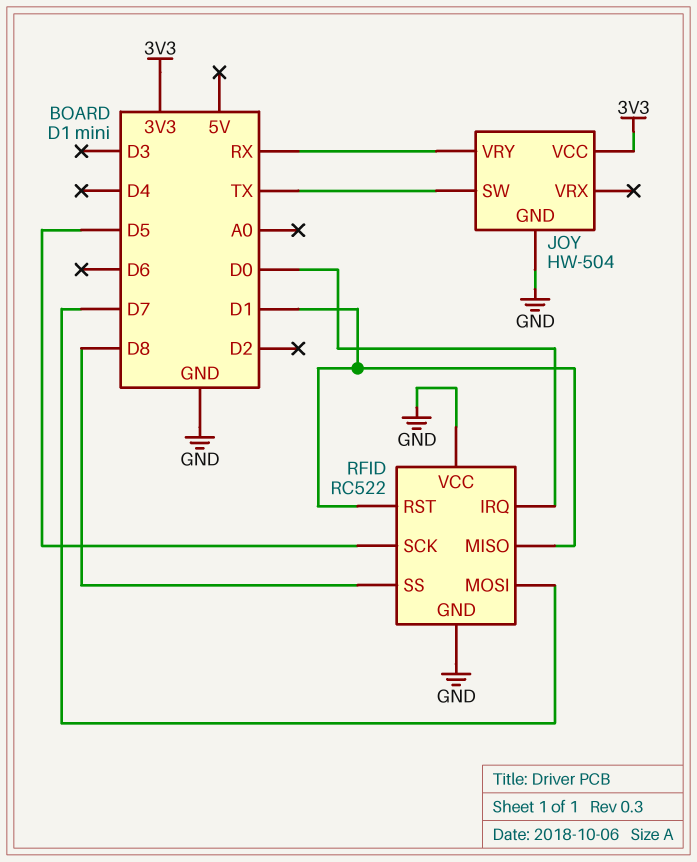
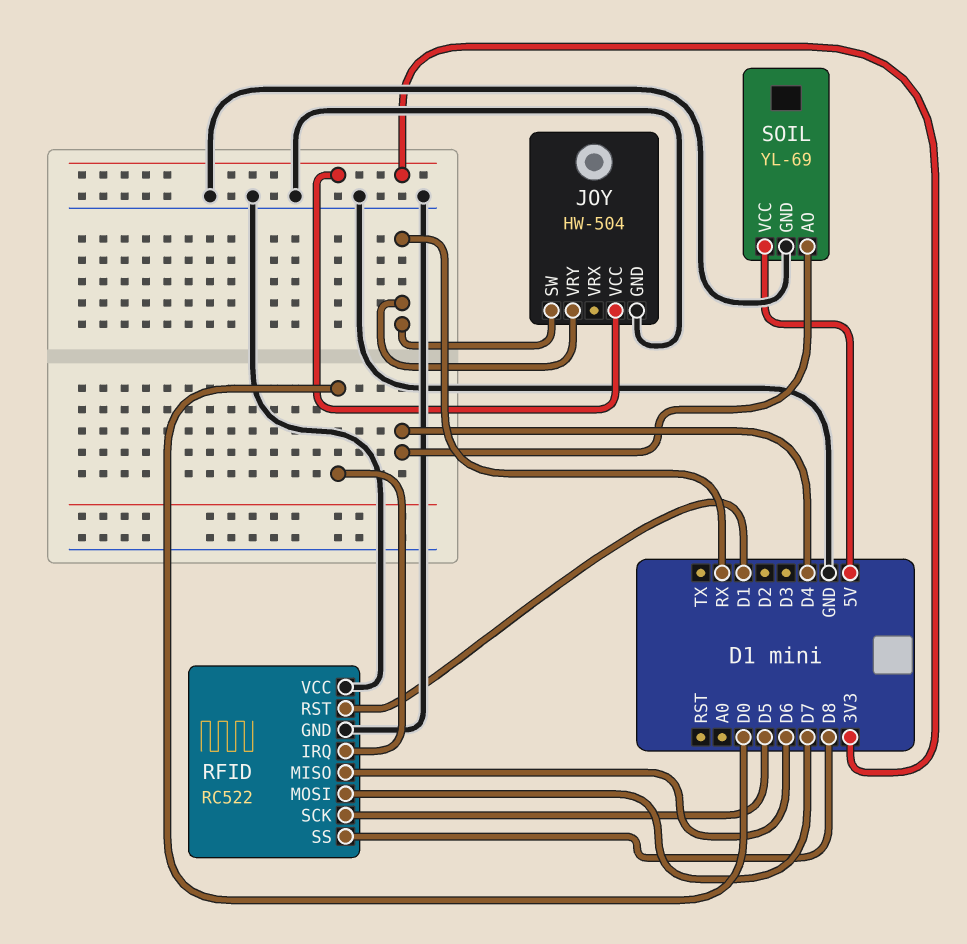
JOY pin SW: TX -> RX
RFID pin MISO: D1 -> D6
SOIL: none -> YL-69
SOIL pin AO: none -> D4
SOIL pin GND: none -> GND
SOIL pin VCC: none -> 5V

